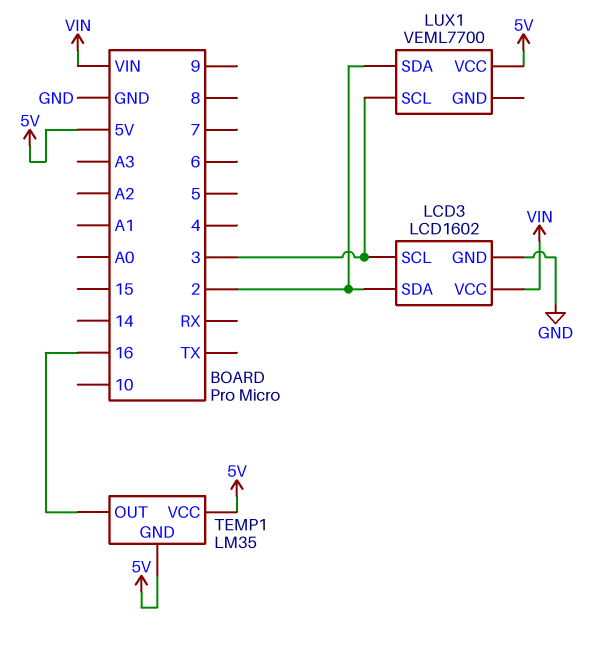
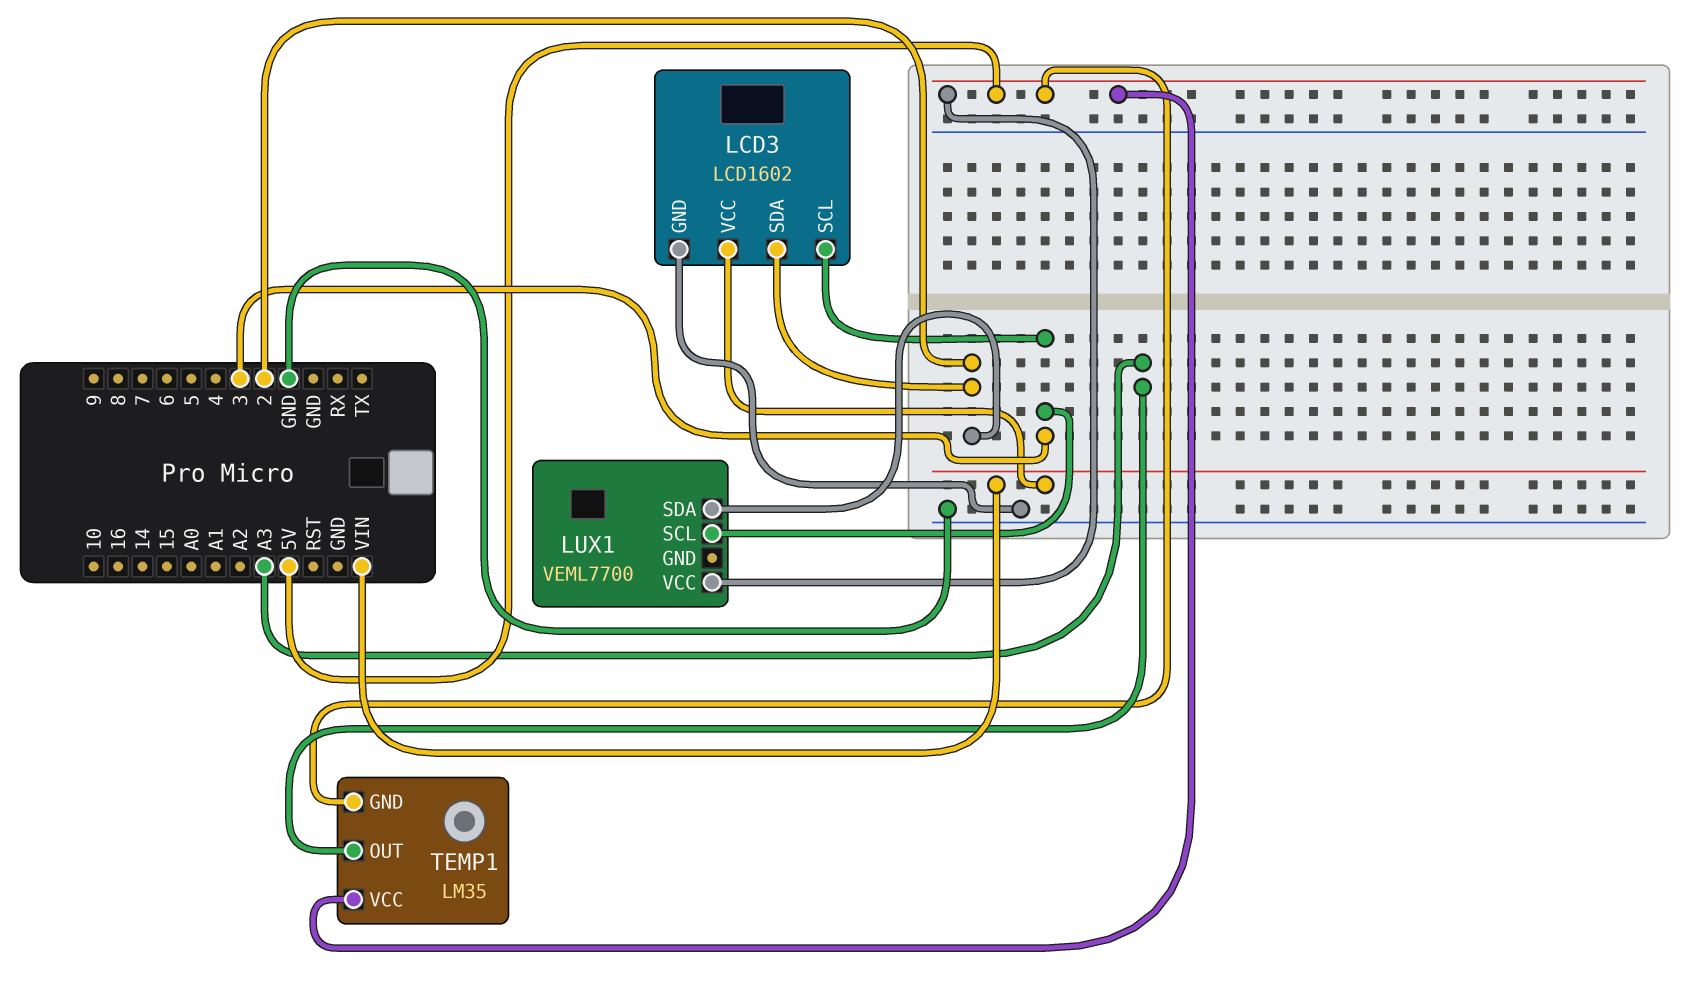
TEMP1 pin OUT: 16 -> A3

